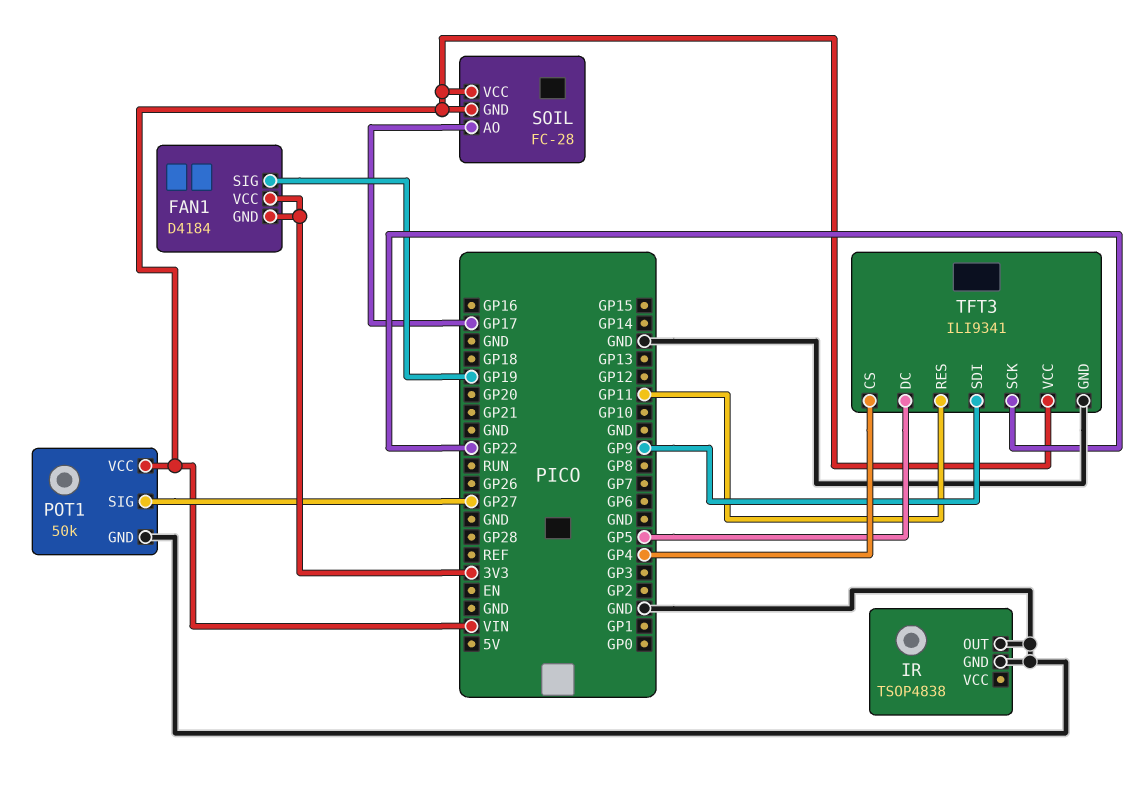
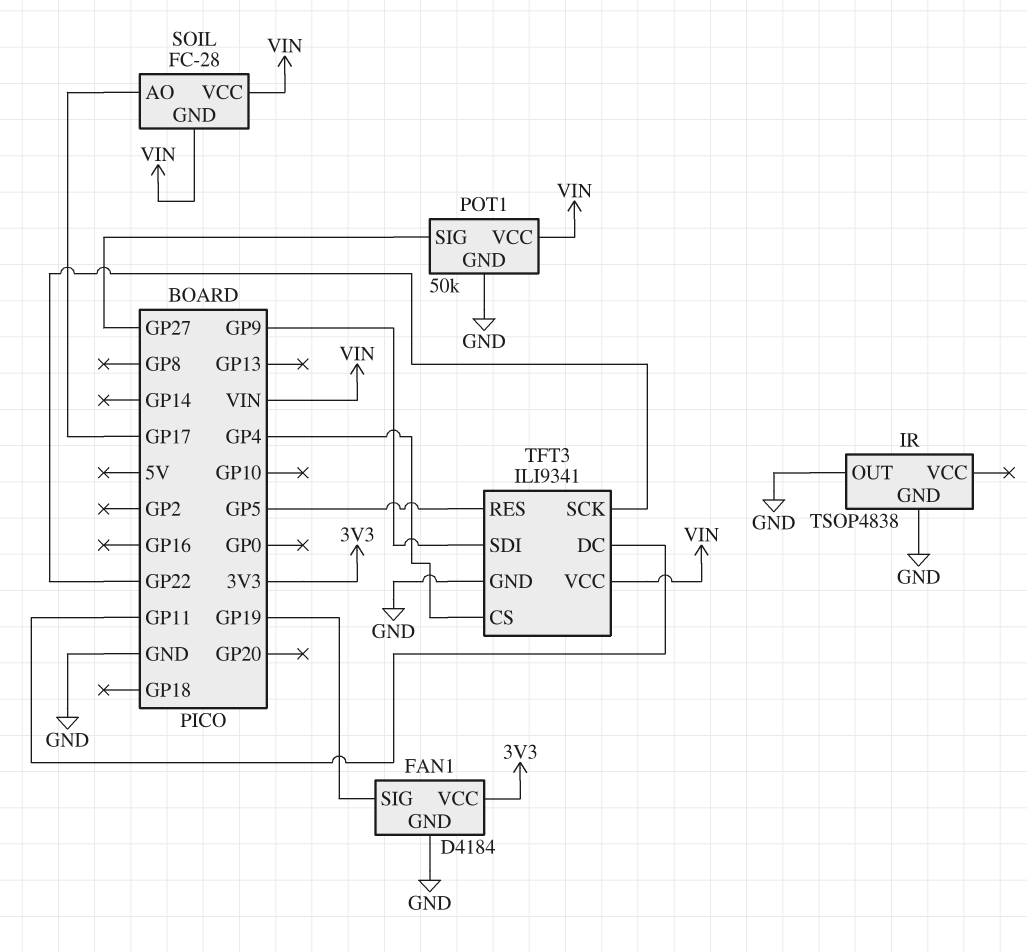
FAN1 pin GND: 3V3 -> GND
TFT3 pin DC: GP5 -> GP11
TFT3 pin RES: GP11 -> GP5

